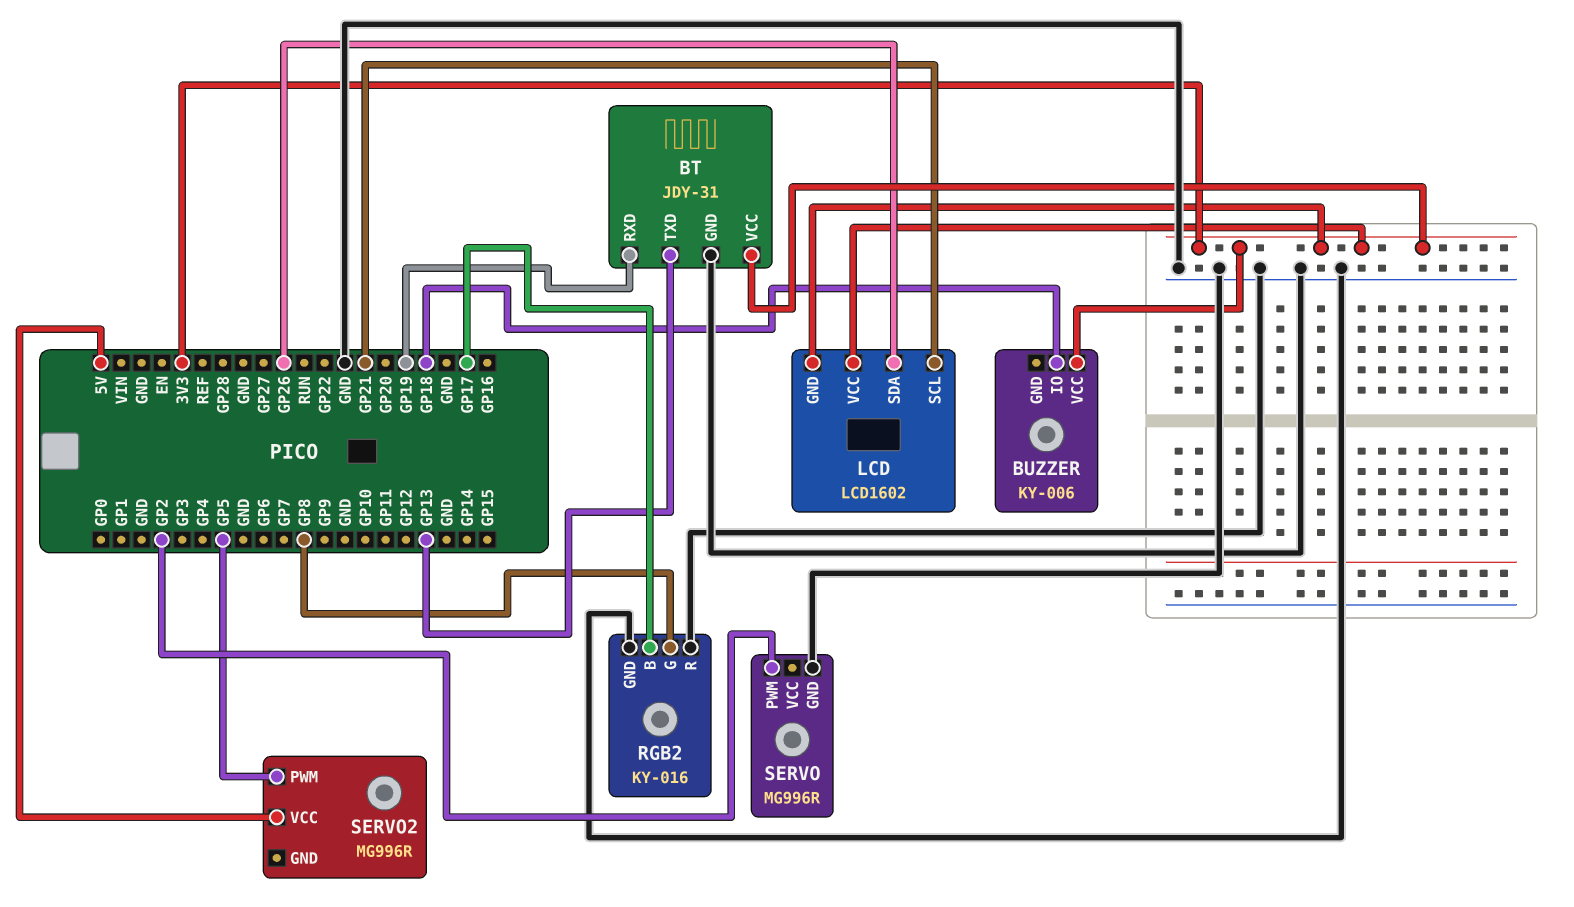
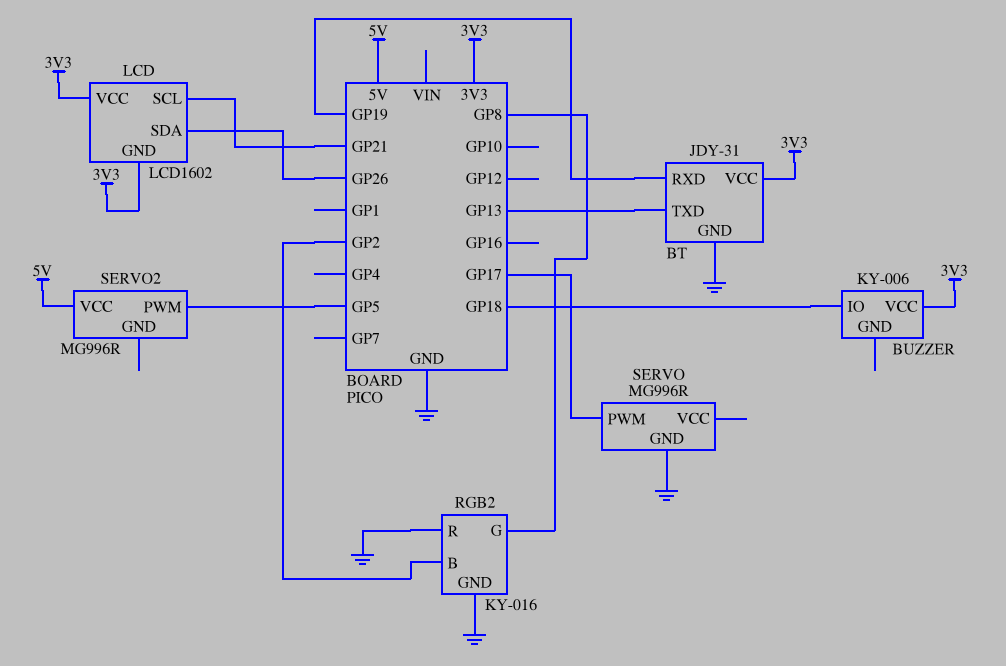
RGB2 pin B: GP17 -> GP2
SERVO pin PWM: GP2 -> GP17

